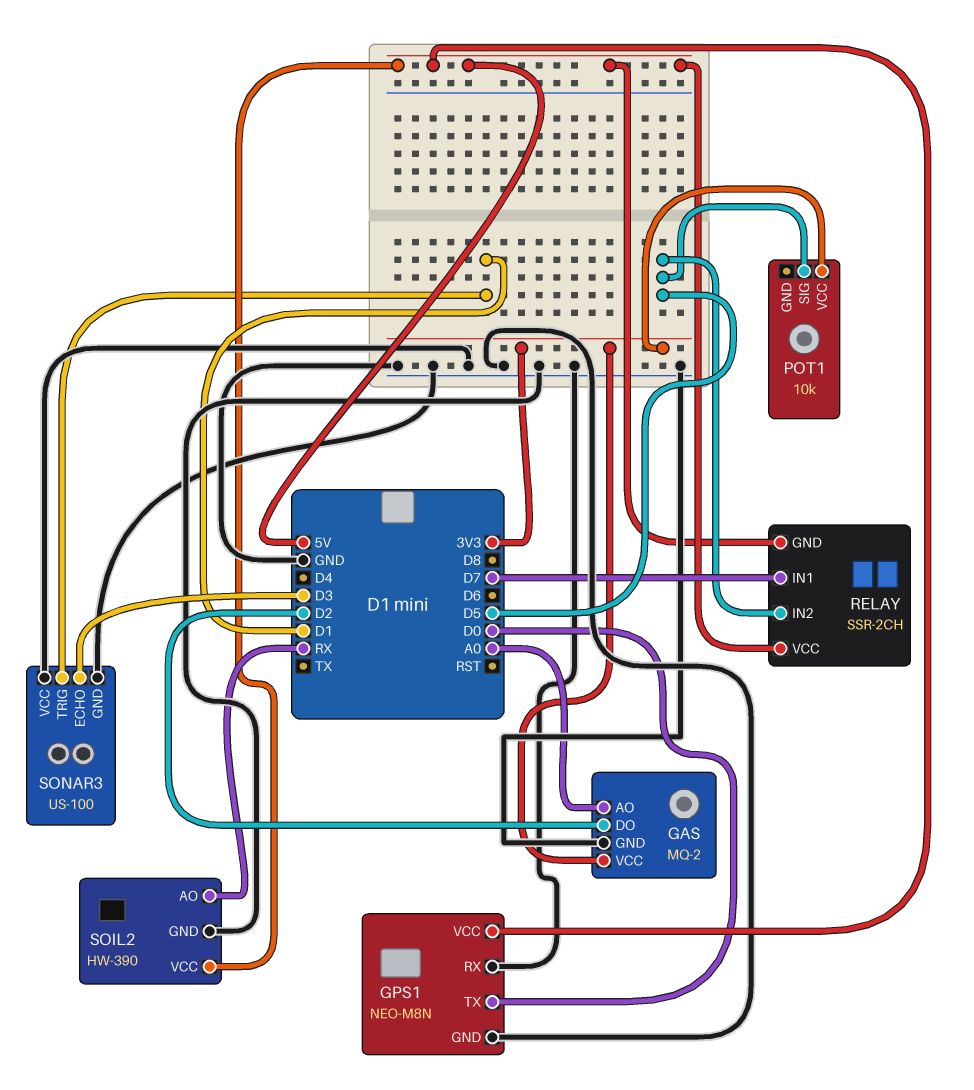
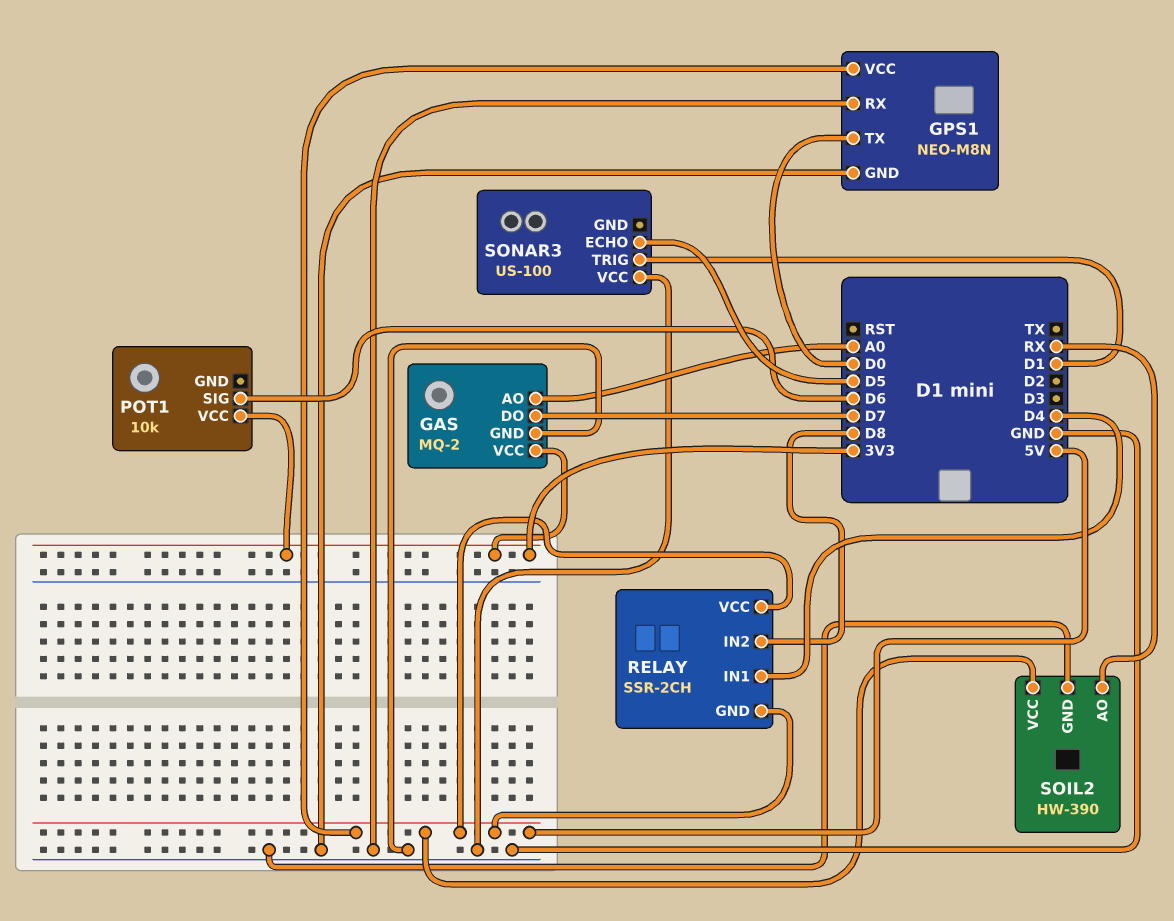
GAS pin DO: D2 -> D7
POT1 pin SIG: D5 -> D6
RELAY pin IN1: D7 -> D4
RELAY pin IN2: D5 -> D8
SONAR3 pin ECHO: D3 -> D5
SONAR3 pin GND: GND -> none

